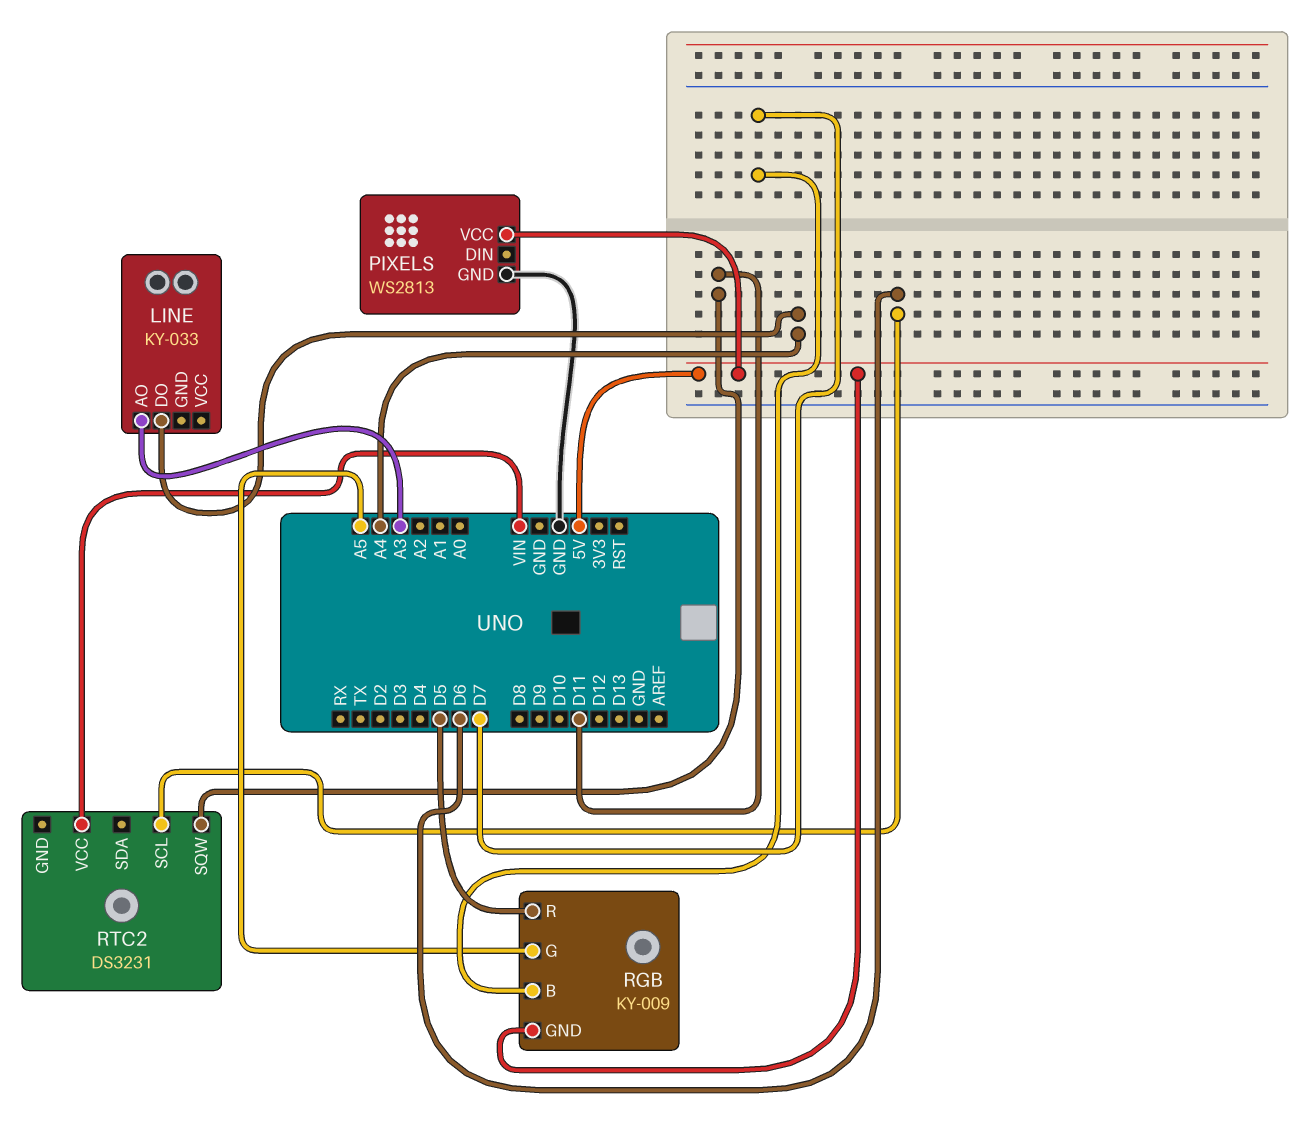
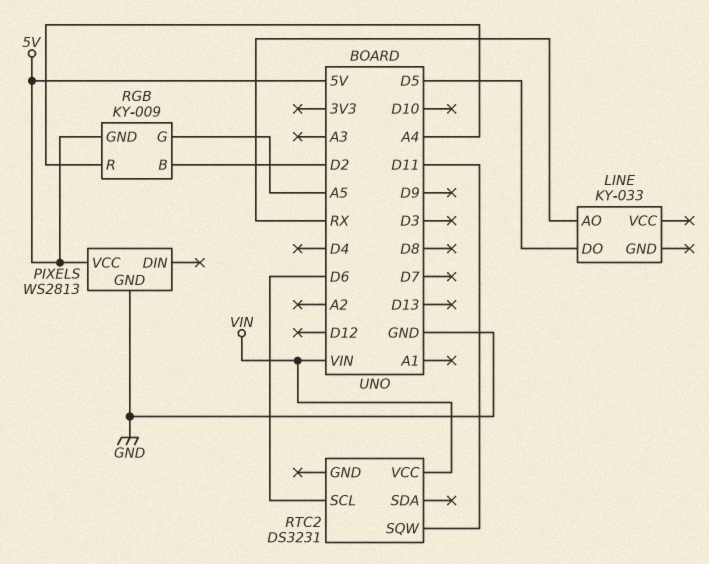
LINE pin AO: A3 -> RX
LINE pin DO: A4 -> D5
RGB pin B: D7 -> D2
RGB pin R: D5 -> A4

